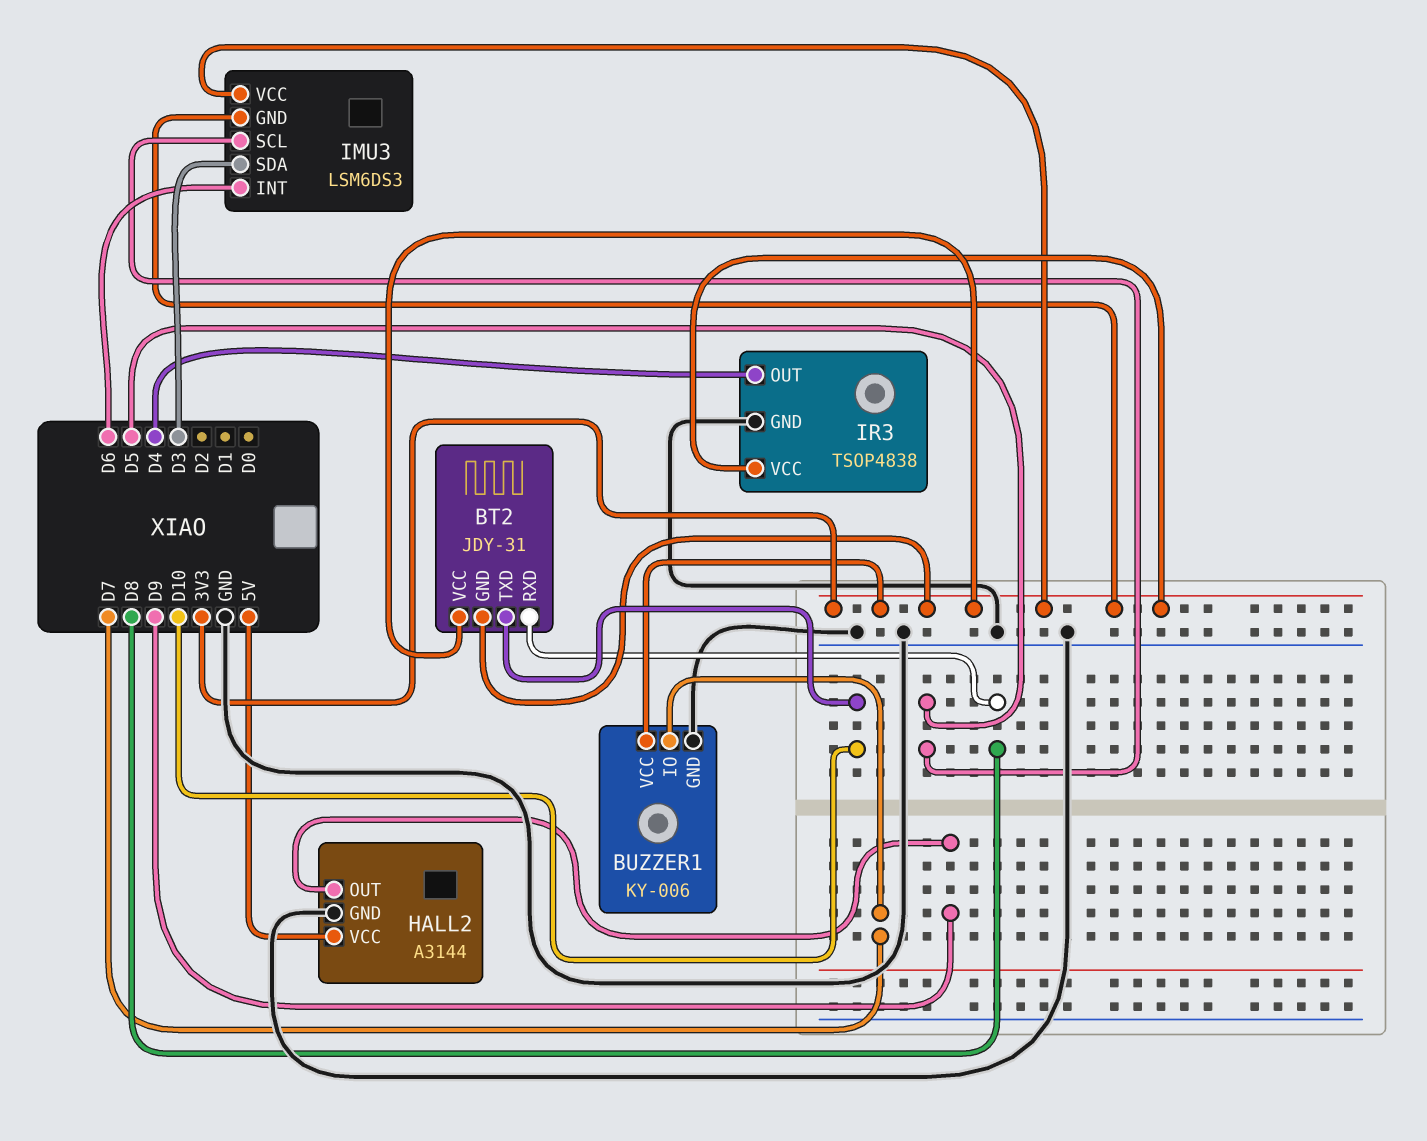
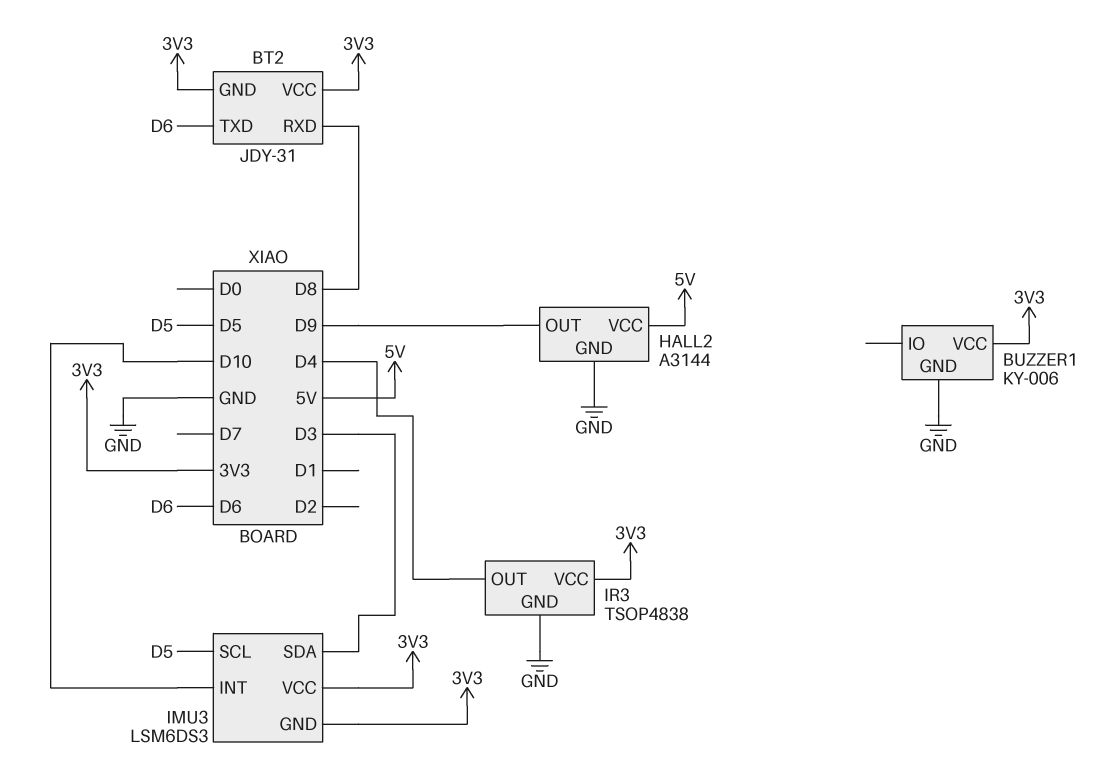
BT2 pin TXD: D10 -> D6
BUZZER1 pin IO: D7 -> none
IMU3 pin INT: D6 -> D10

